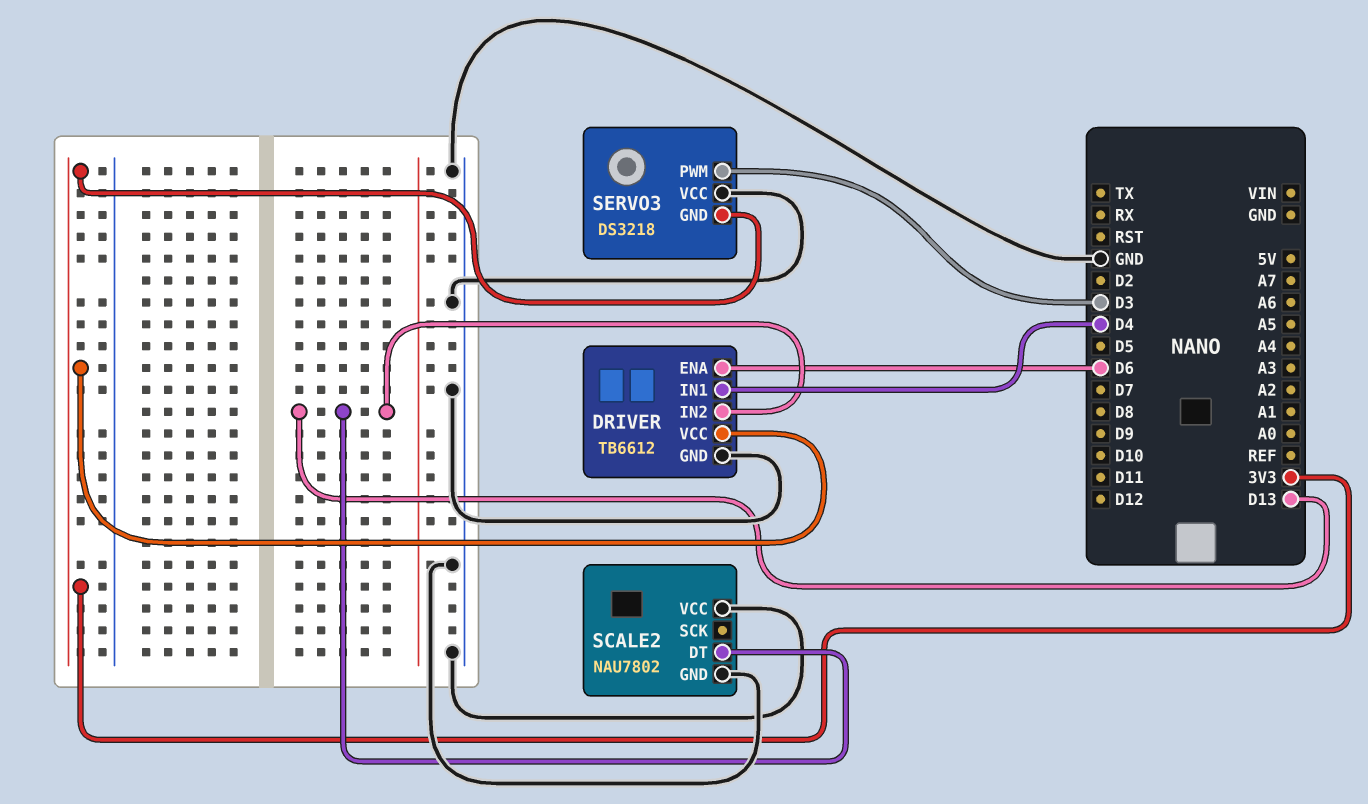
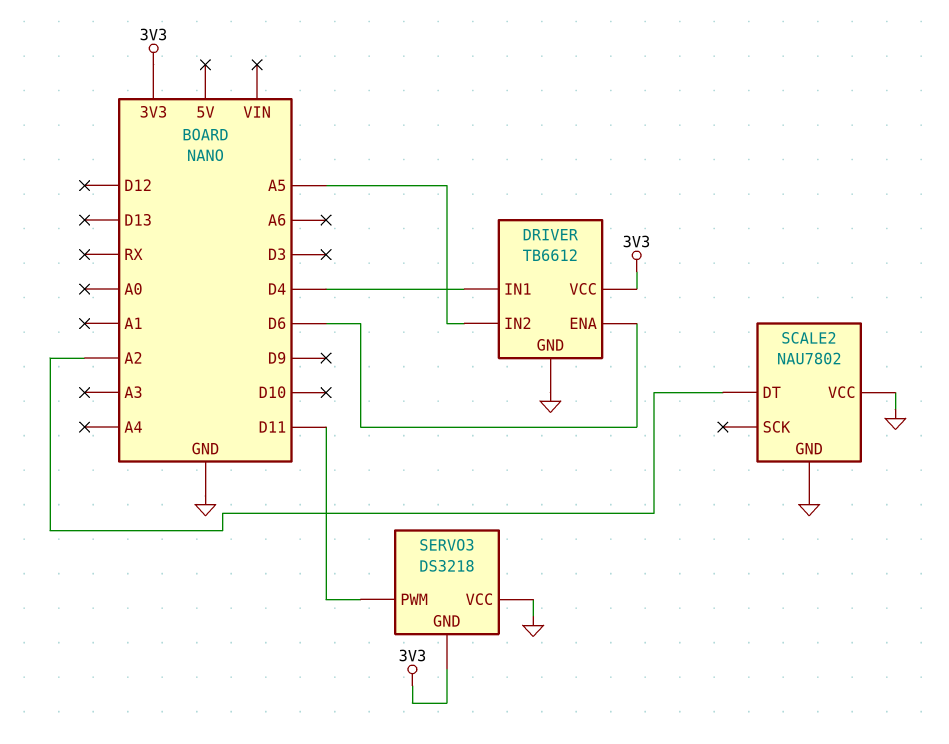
DRIVER pin IN2: D13 -> A5
SCALE2 pin DT: D13 -> A2
SERVO3 pin PWM: D3 -> D11

